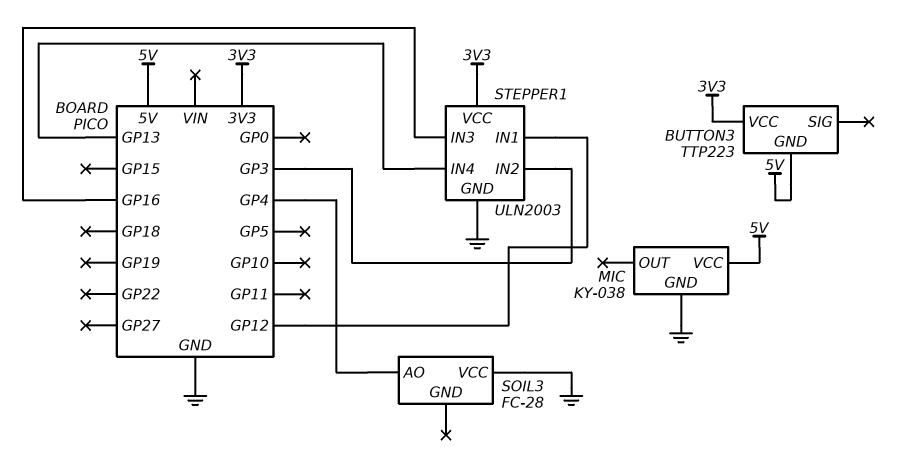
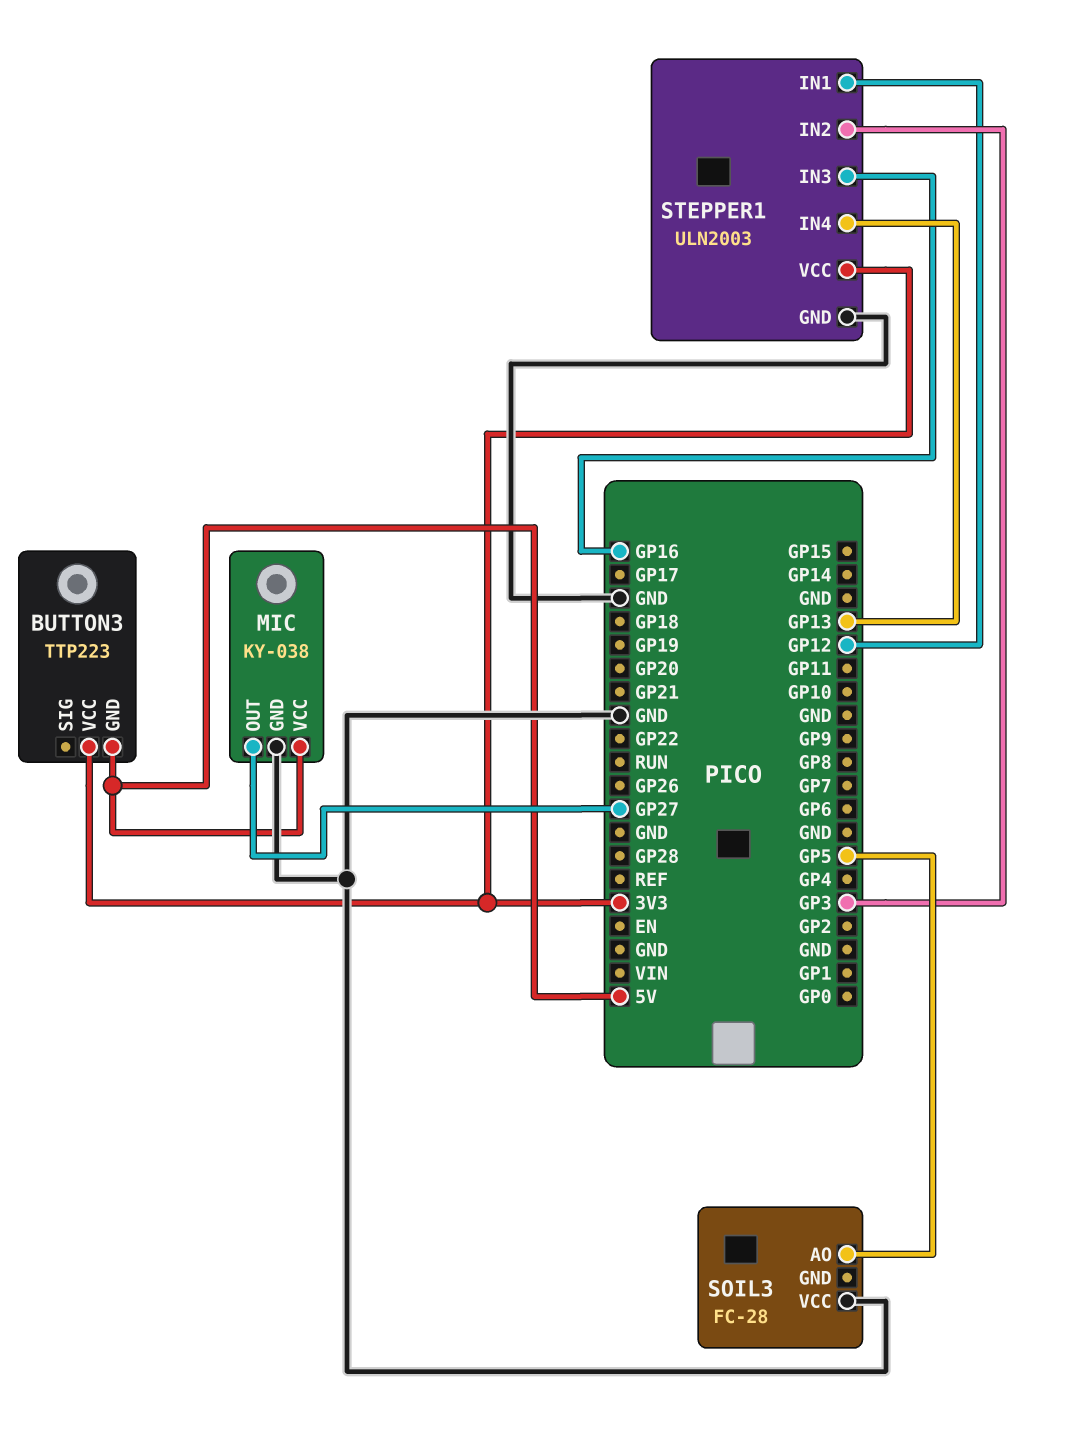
MIC pin OUT: none -> GP27
SOIL3 pin AO: GP4 -> GP5

